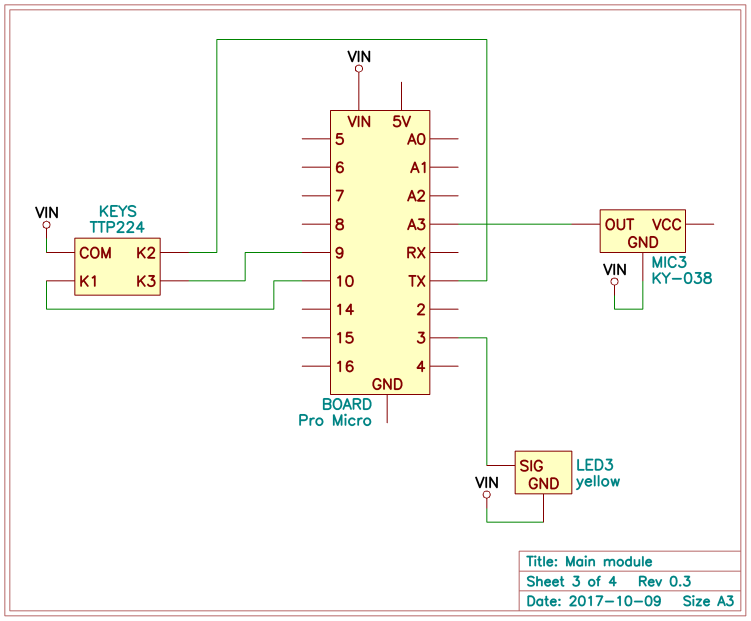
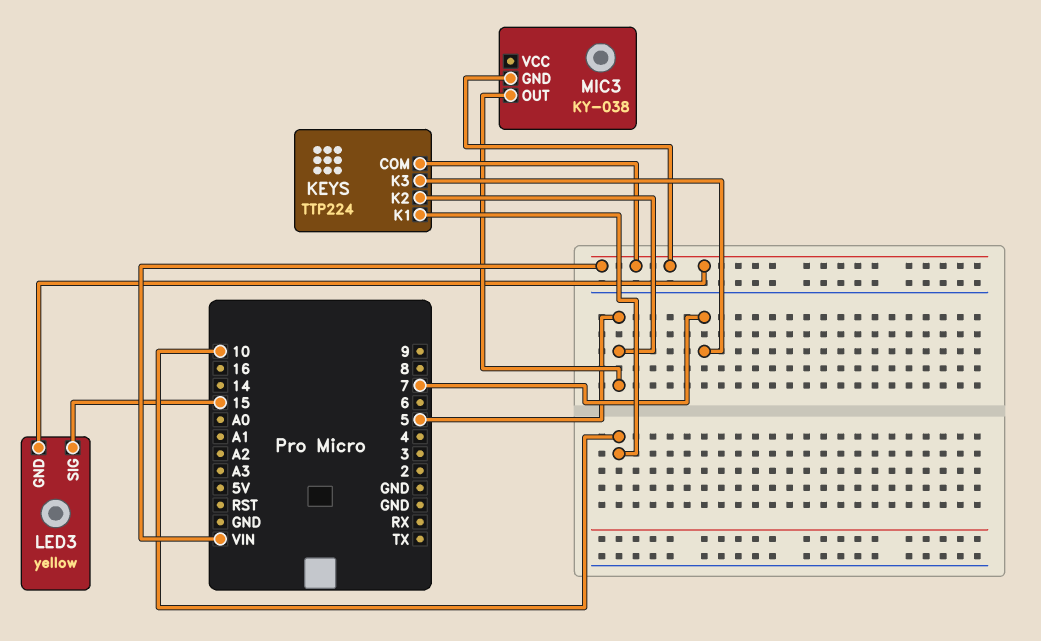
KEYS pin K2: TX -> 5
KEYS pin K3: 9 -> 7
LED3 pin SIG: 3 -> 15
MIC3 pin OUT: A3 -> 5

